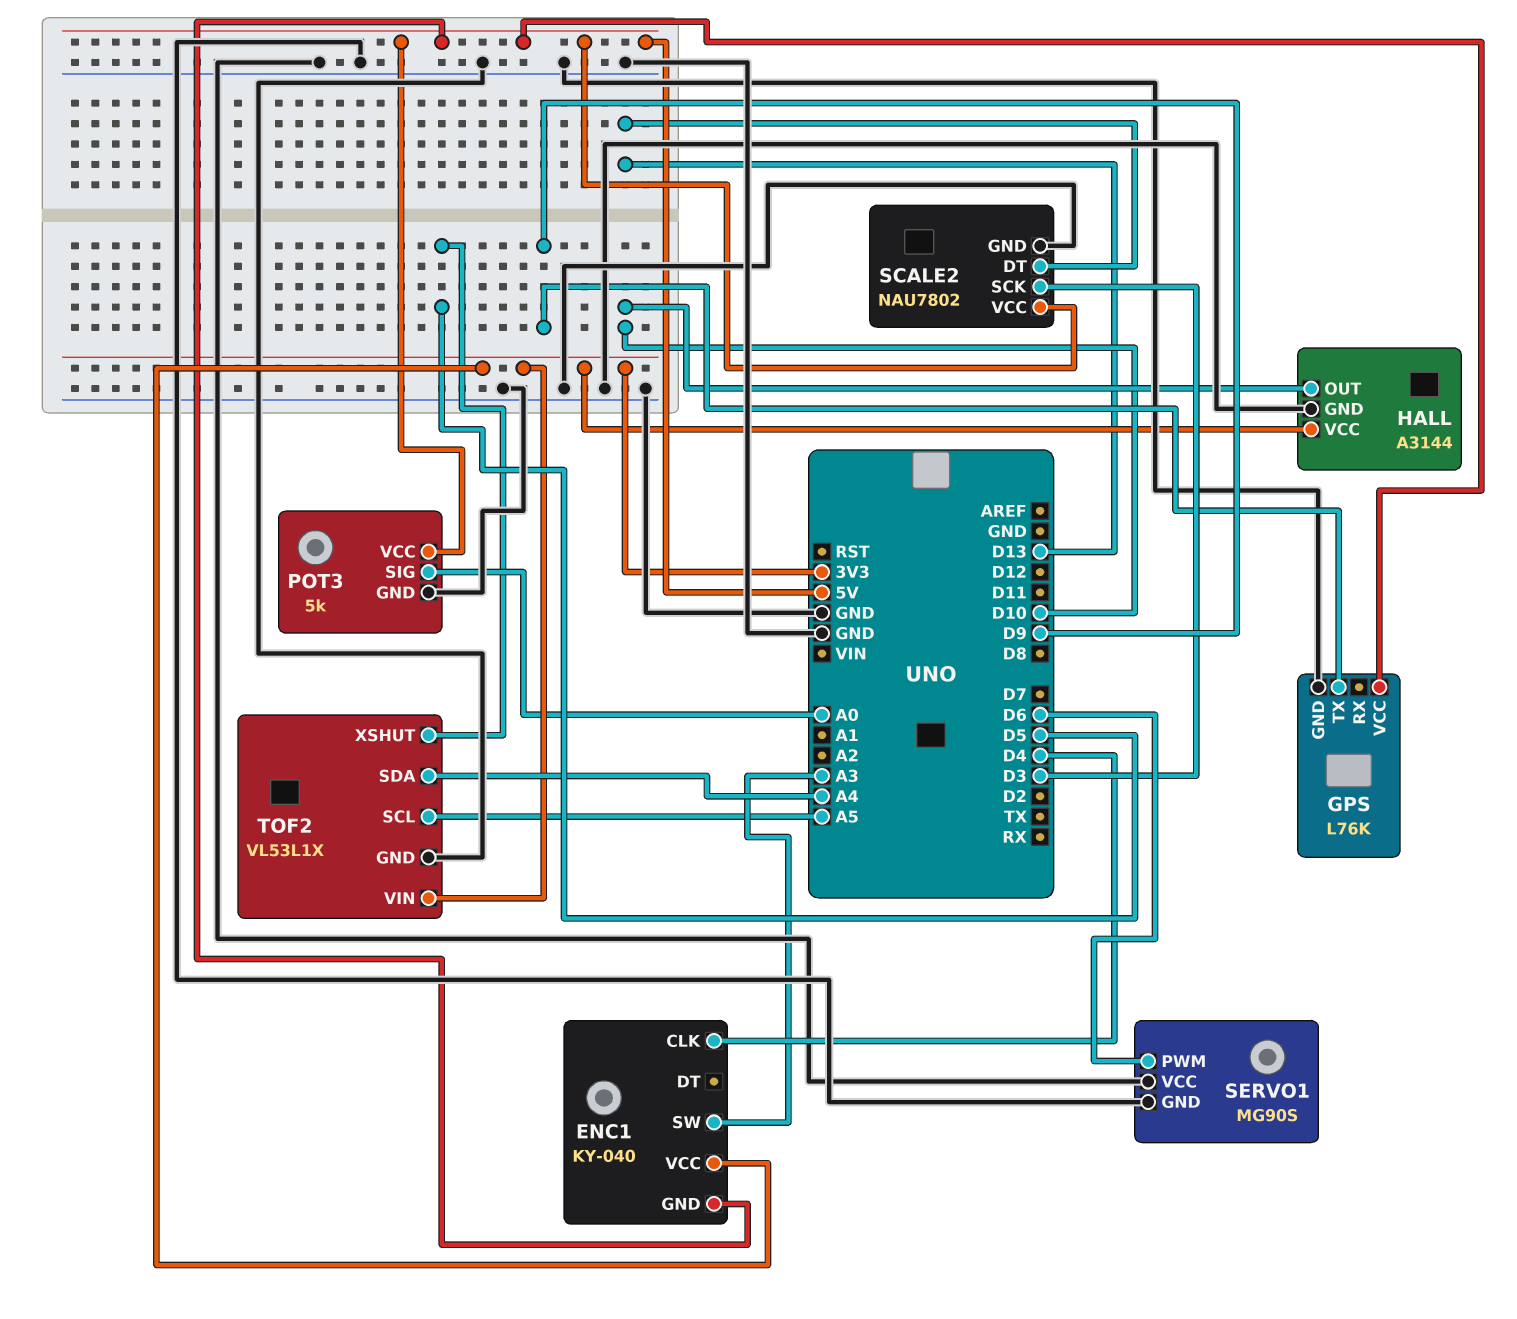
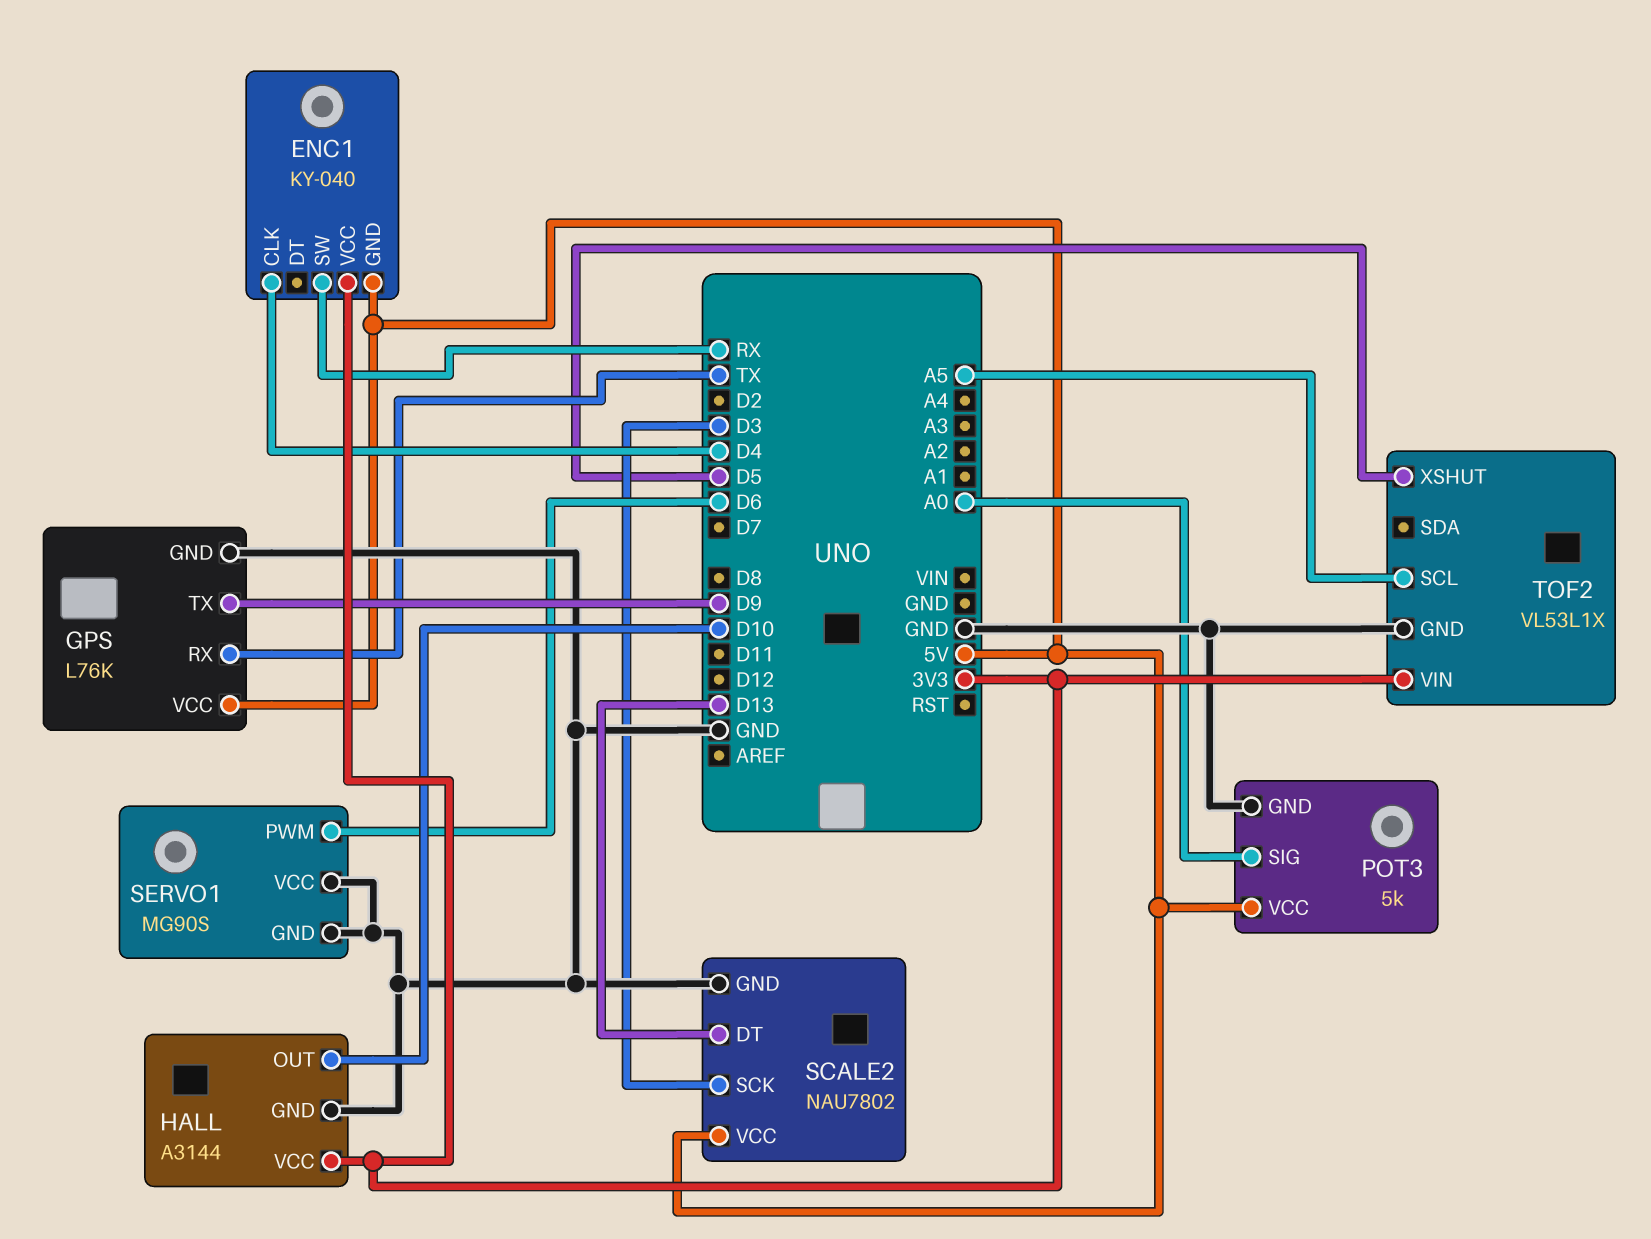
ENC1 pin SW: A3 -> RX
GPS pin RX: none -> TX
TOF2 pin SDA: A4 -> none

